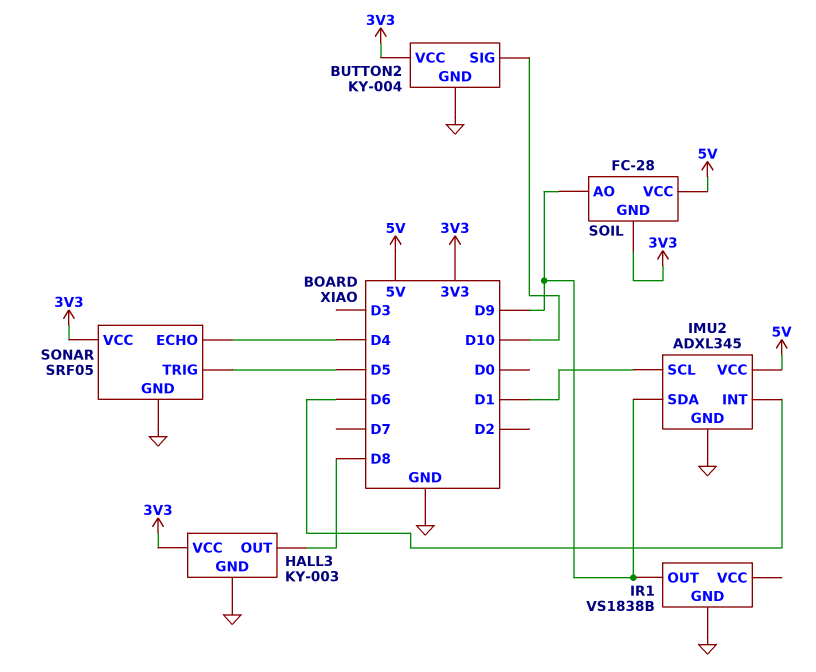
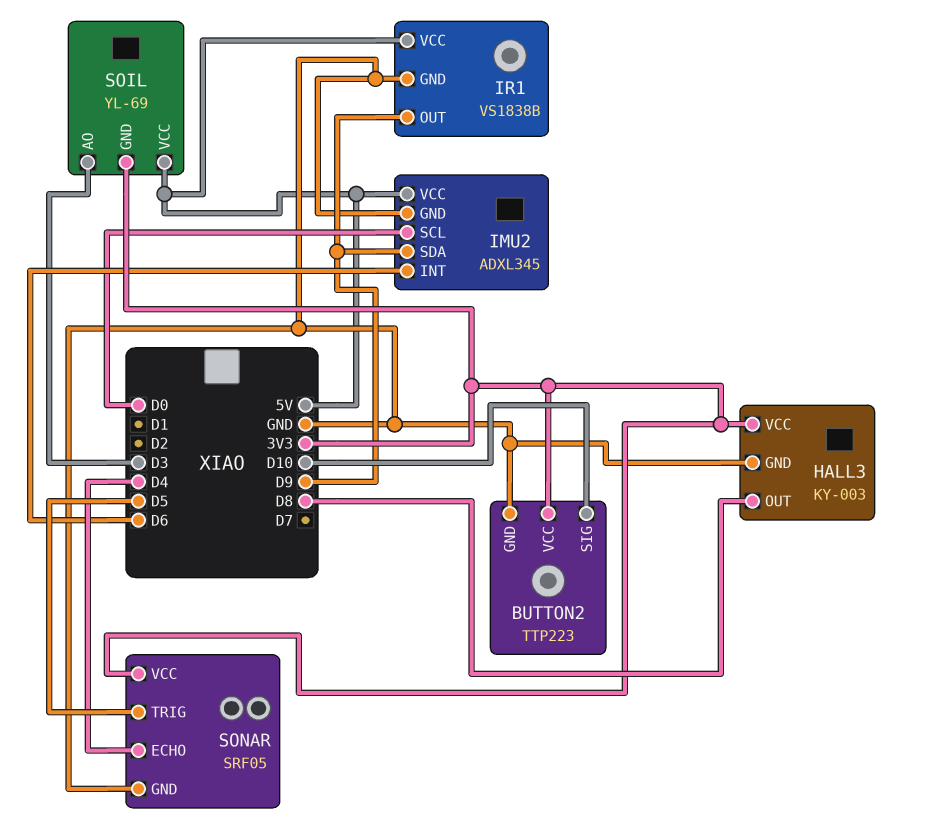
BUTTON2: KY-004 -> TTP223
IMU2 pin SCL: D1 -> D0
IR1 pin VCC: none -> 5V
SOIL: FC-28 -> YL-69
SOIL pin AO: D9 -> D3

